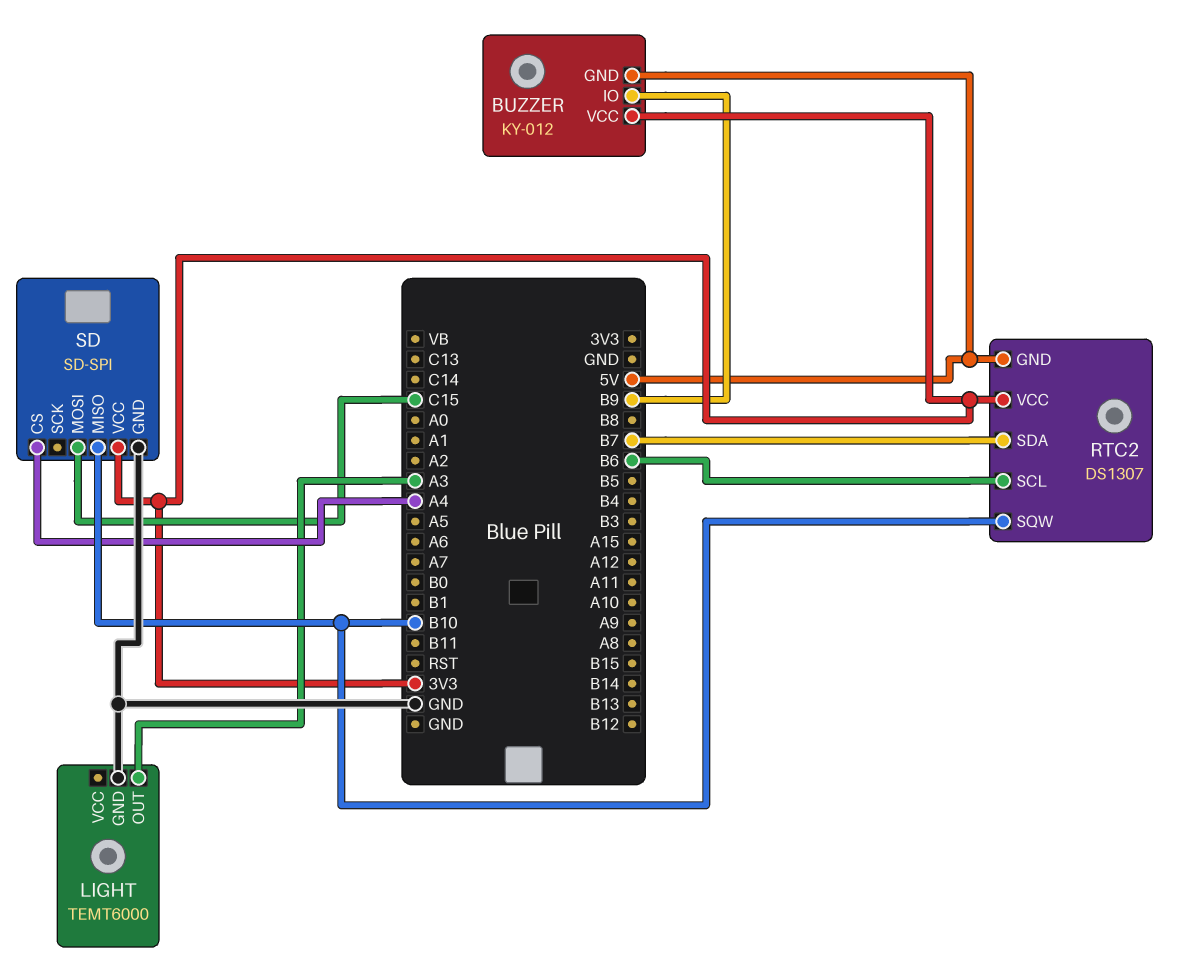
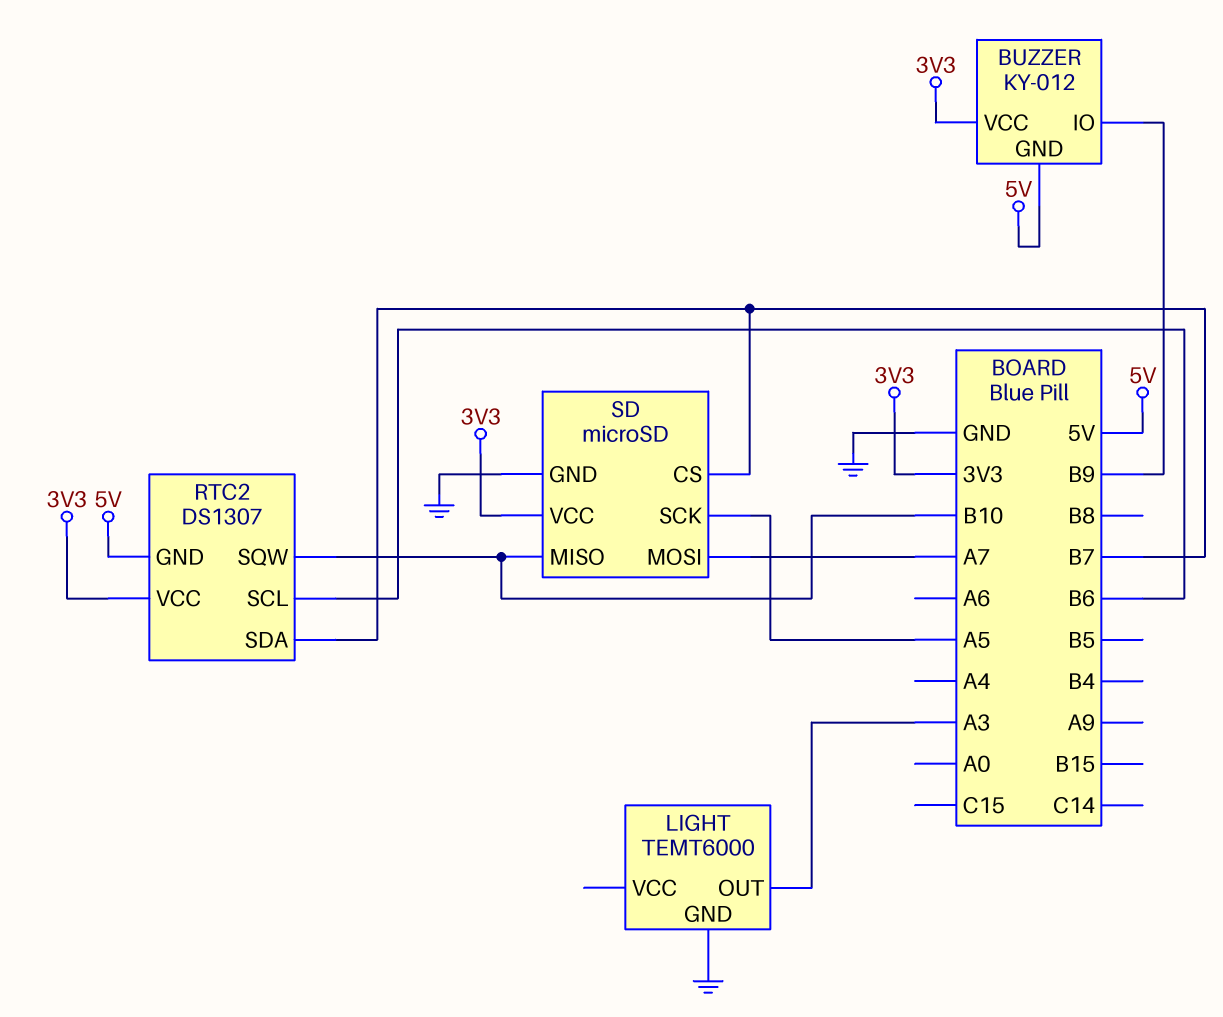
SD: SD-SPI -> microSD
SD pin CS: A4 -> B7
SD pin MOSI: C15 -> A7
SD pin SCK: none -> A5

